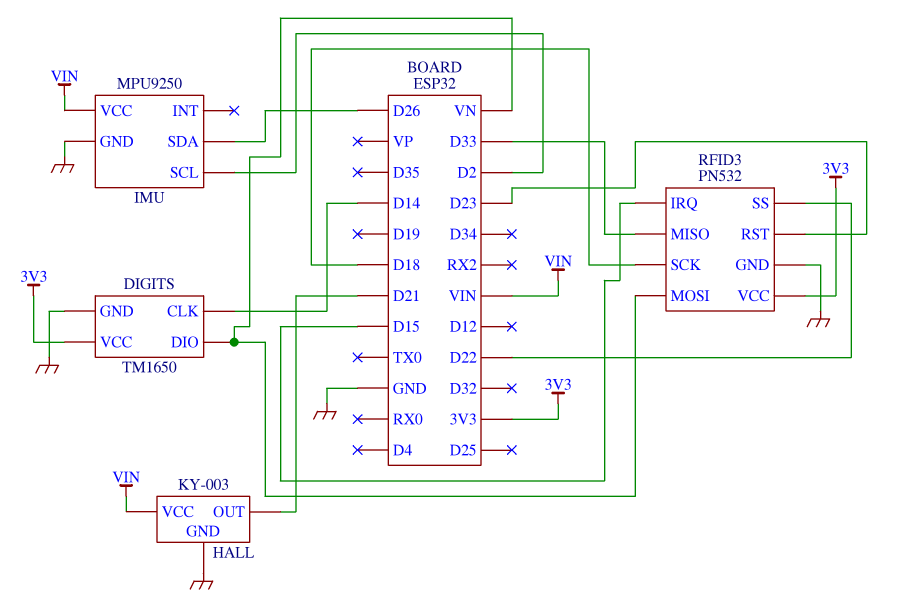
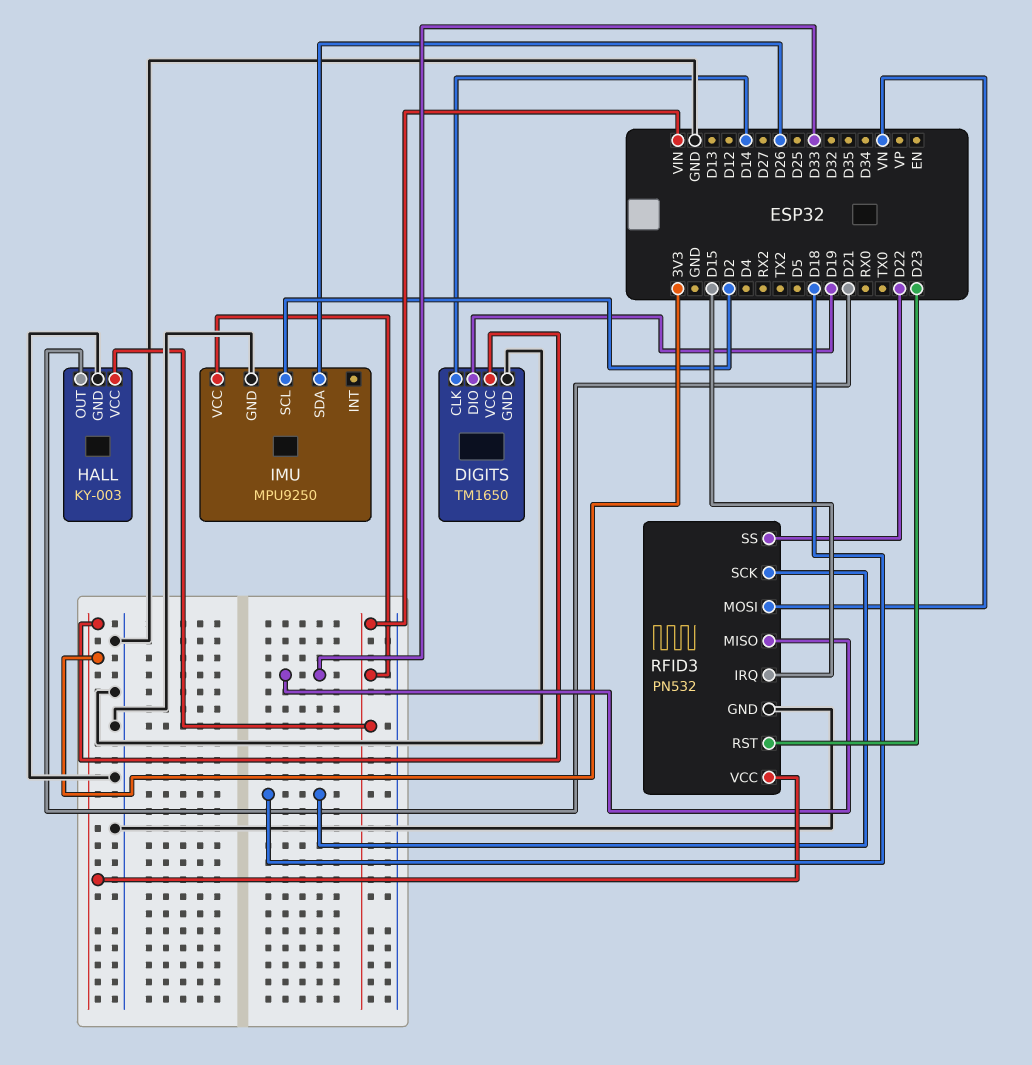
DIGITS pin DIO: VN -> D19

